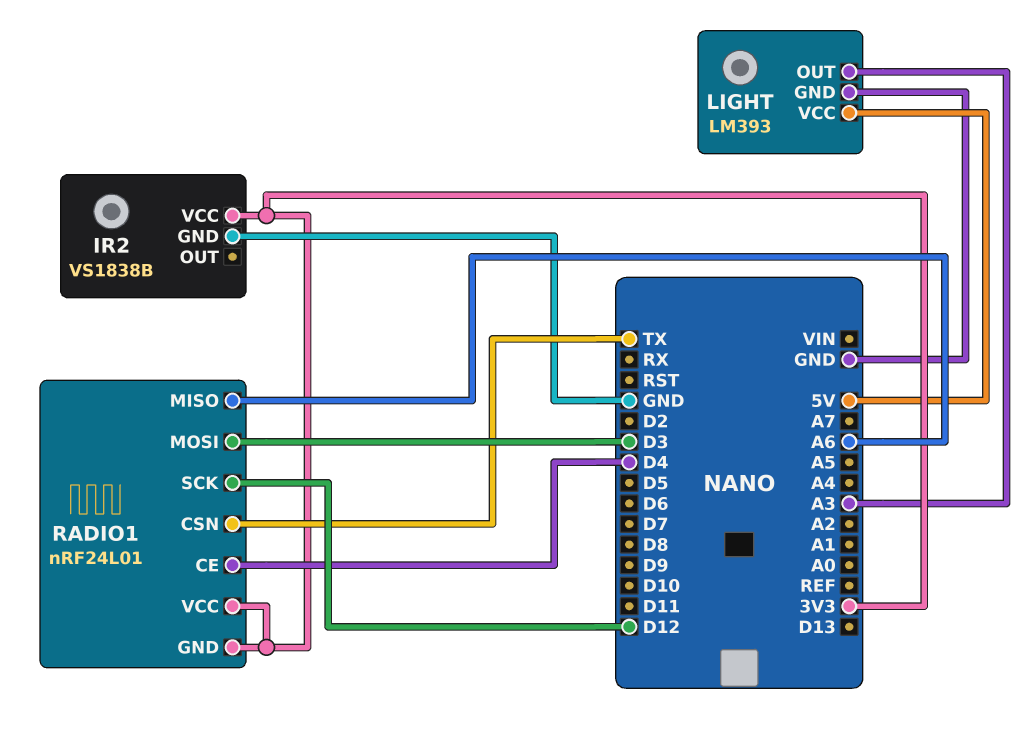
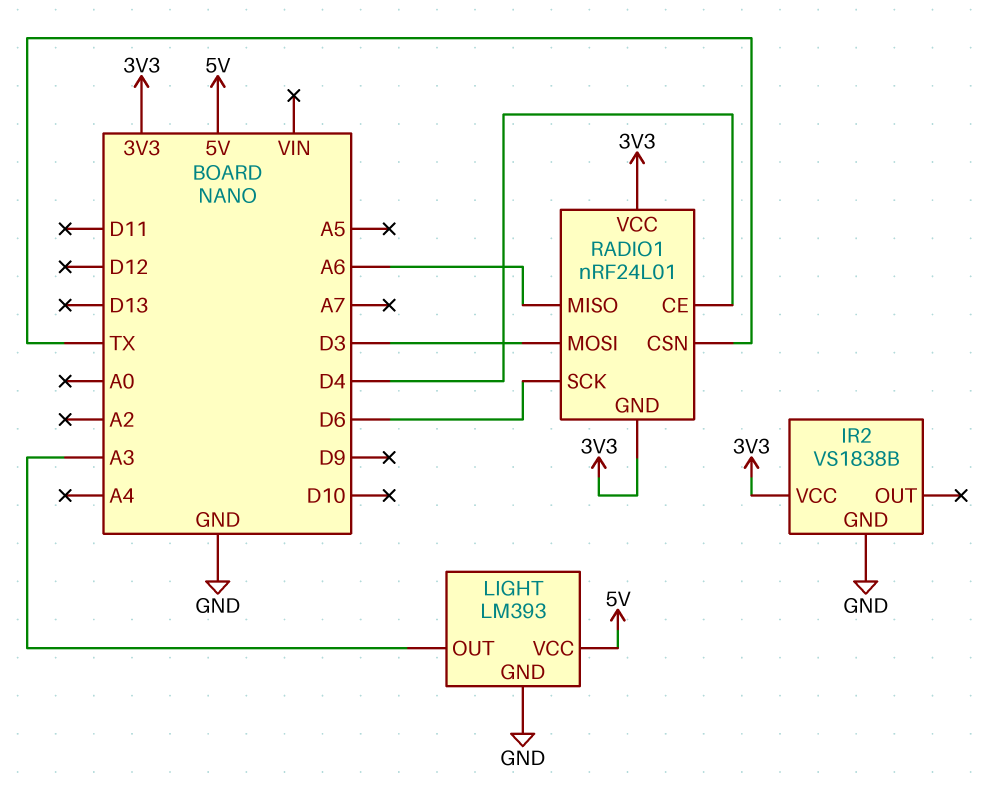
RADIO1 pin SCK: D12 -> D6

